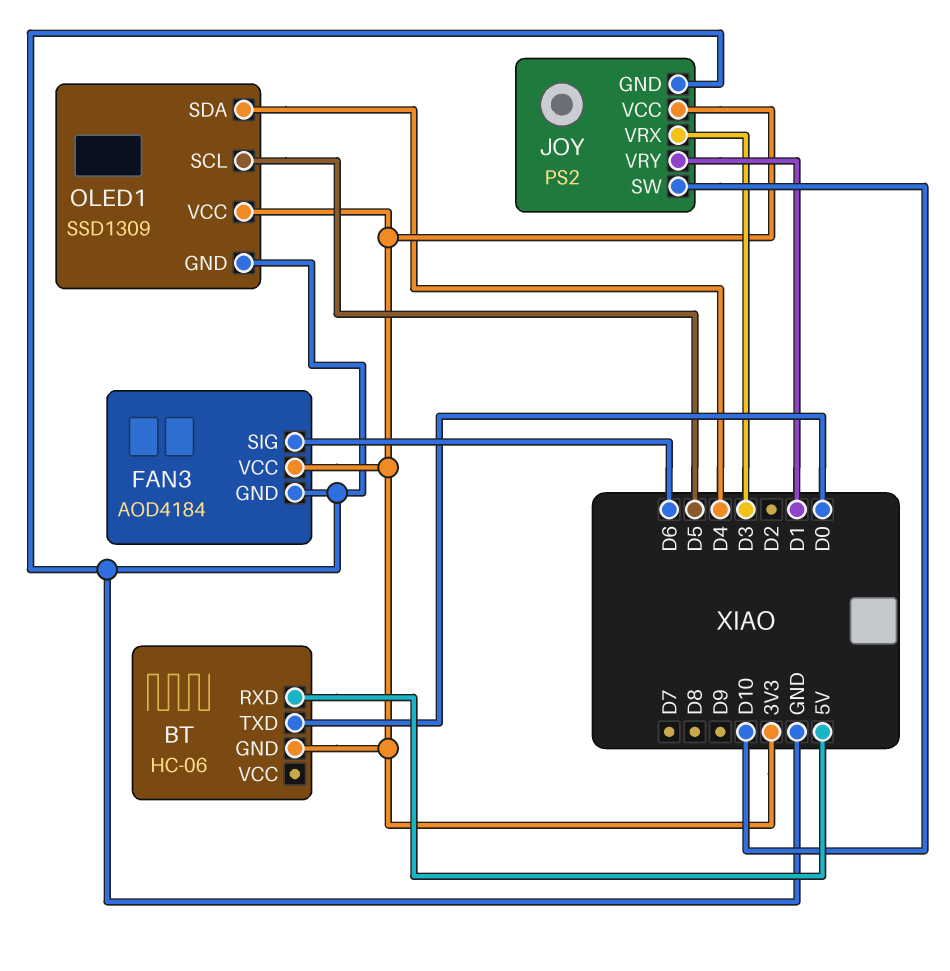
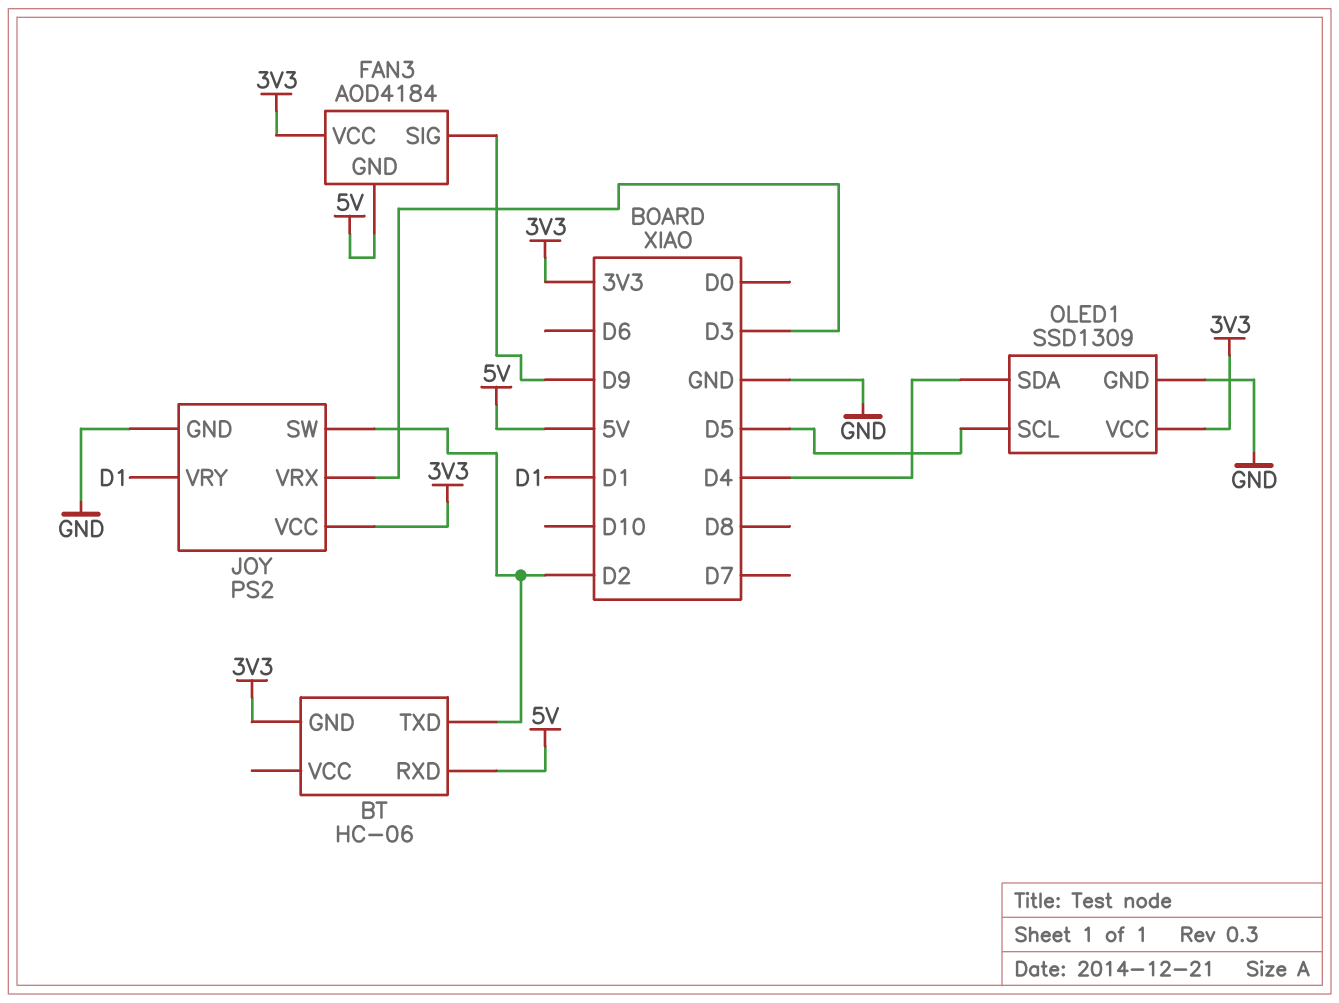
BT pin TXD: D0 -> D2
FAN3 pin GND: GND -> 5V
FAN3 pin SIG: D6 -> D9
JOY pin SW: D10 -> D2

